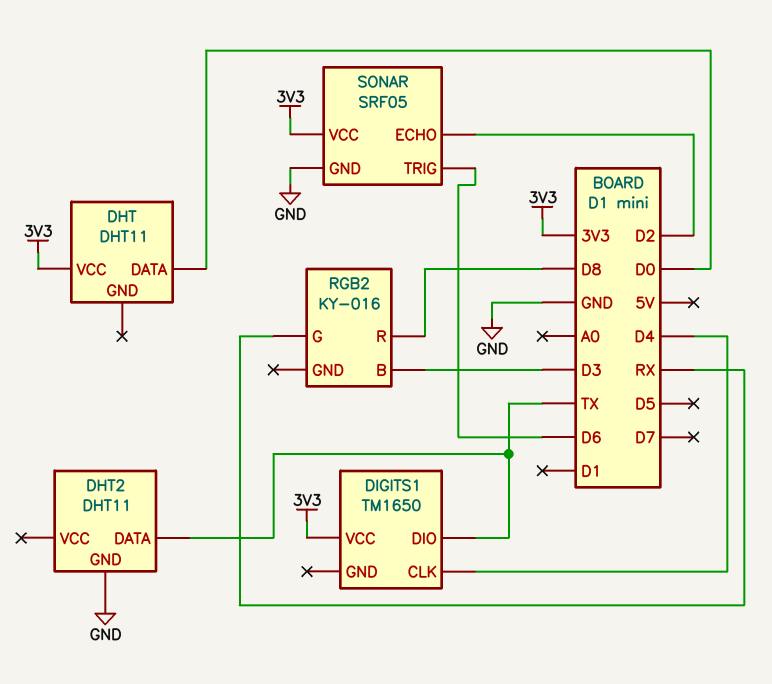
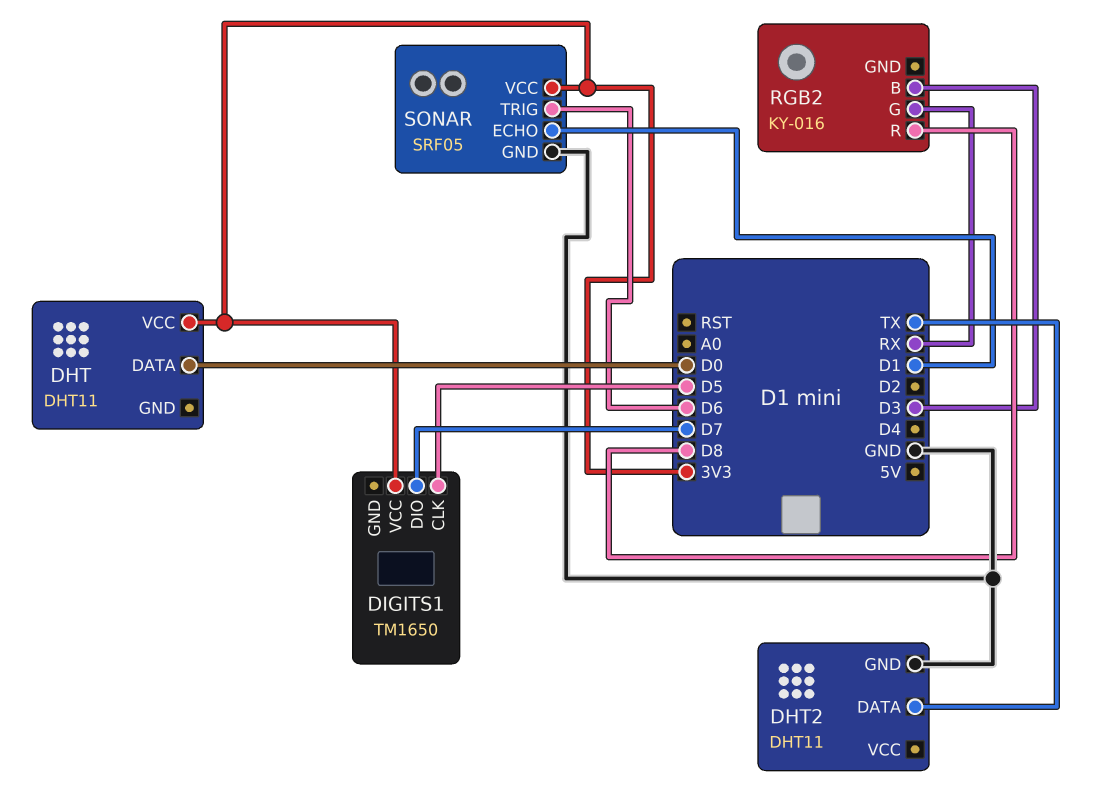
DIGITS1 pin CLK: D4 -> D5
DIGITS1 pin DIO: TX -> D7
SONAR pin ECHO: D2 -> D1

